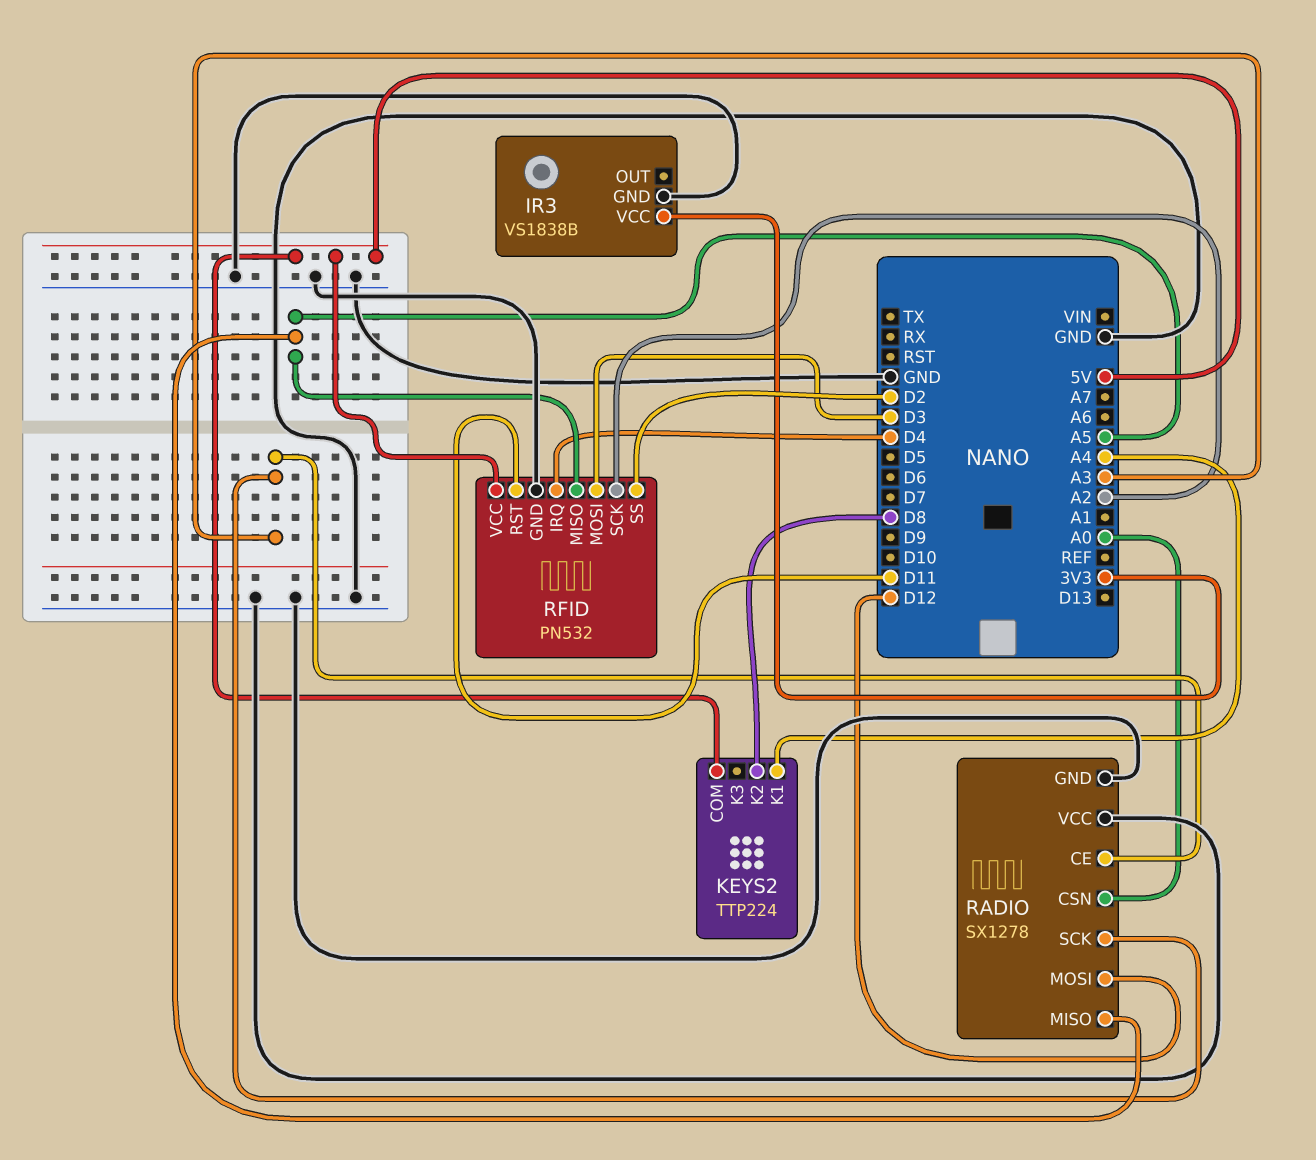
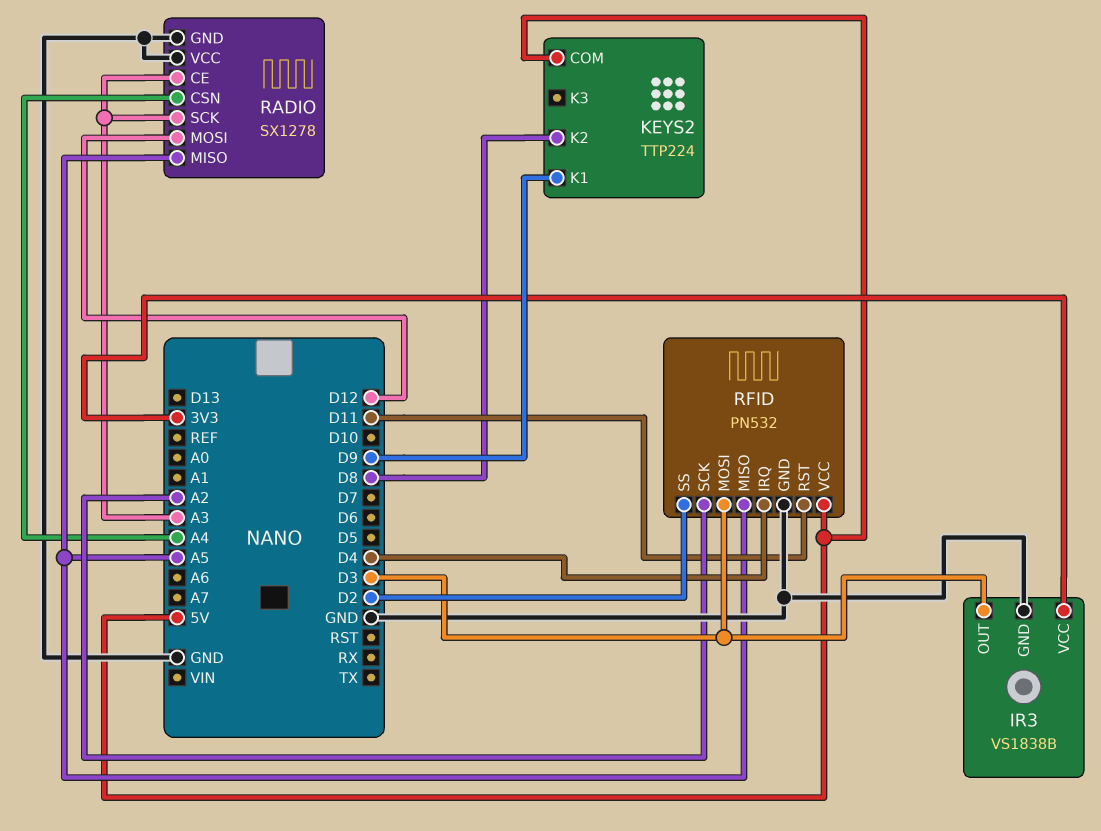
IR3 pin OUT: none -> D3
KEYS2 pin K1: A4 -> D9
RADIO pin CSN: A0 -> A4

